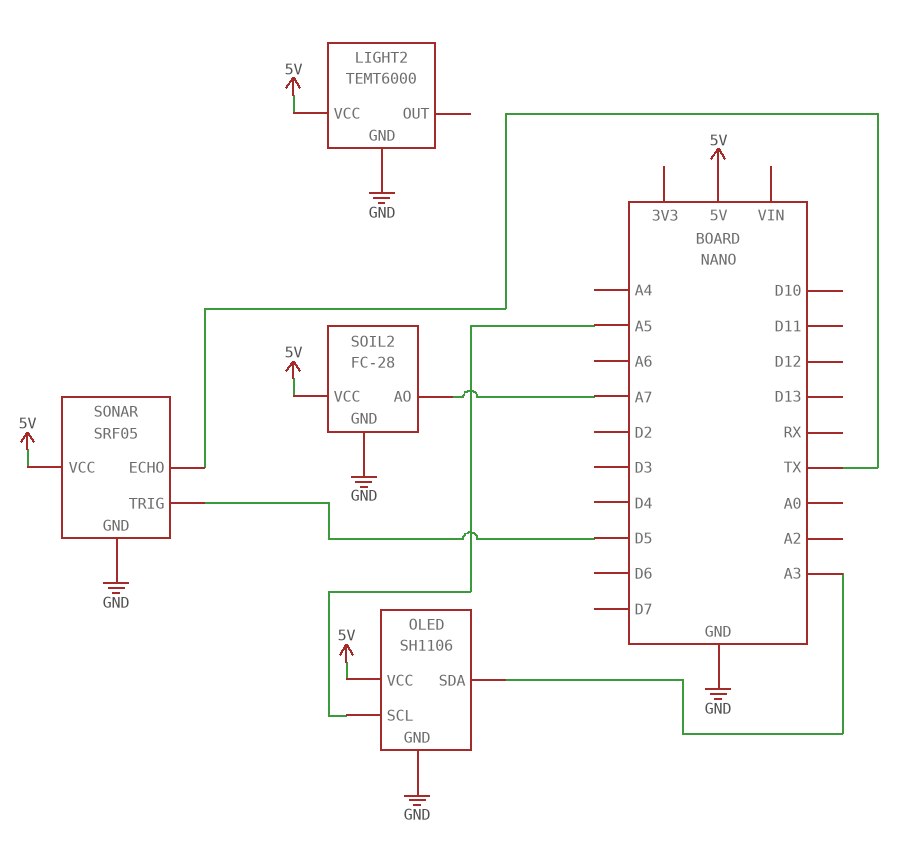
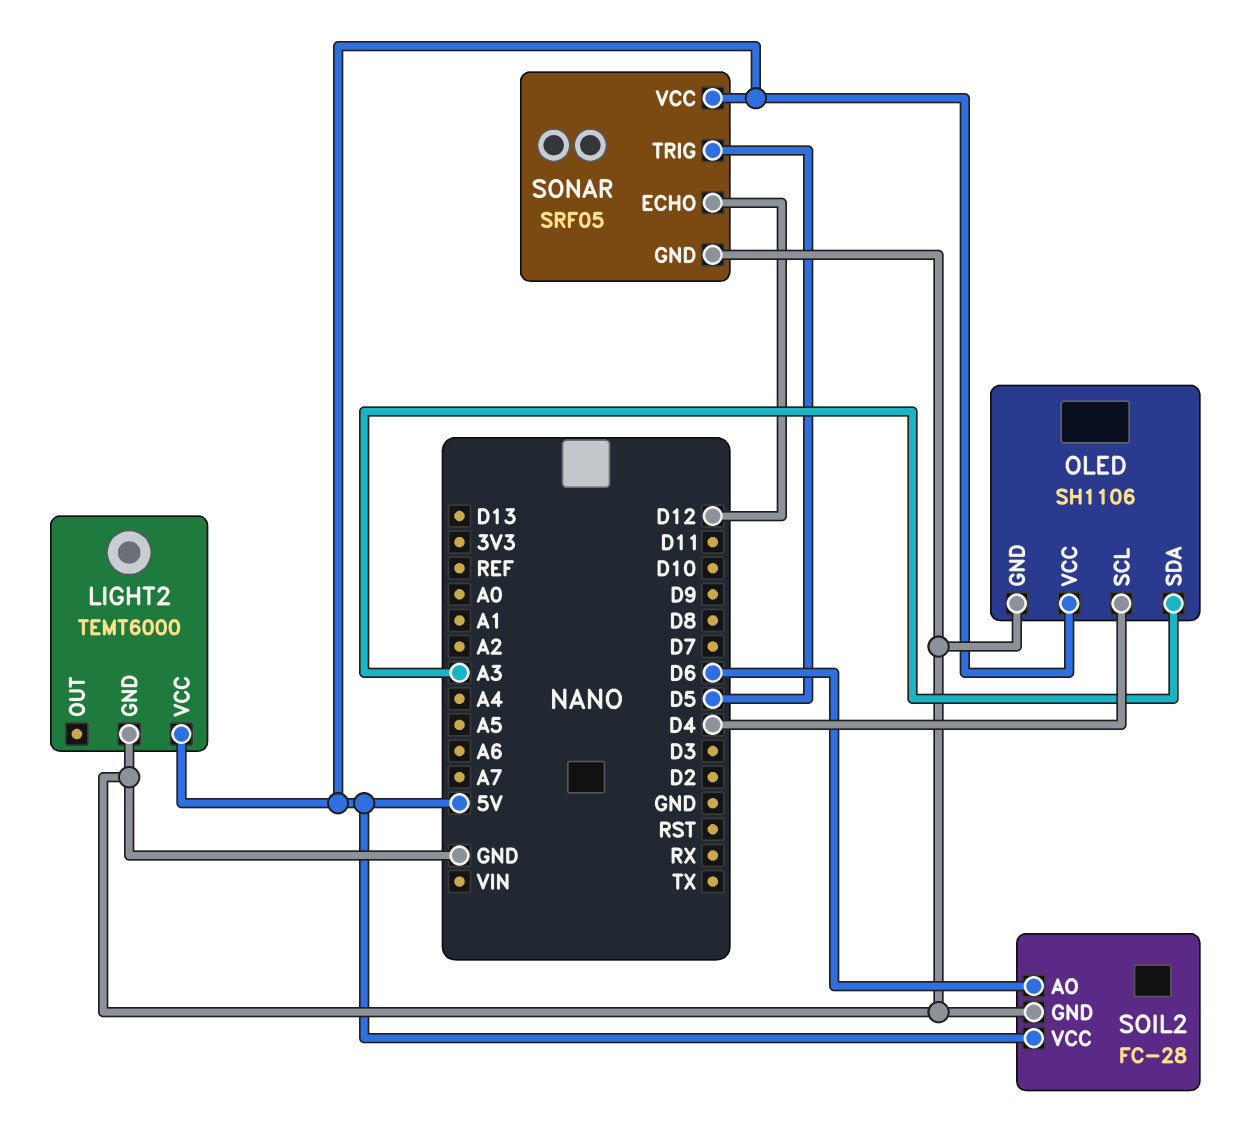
OLED pin SCL: A5 -> D4
SOIL2 pin AO: A7 -> D6
SONAR pin ECHO: TX -> D12

